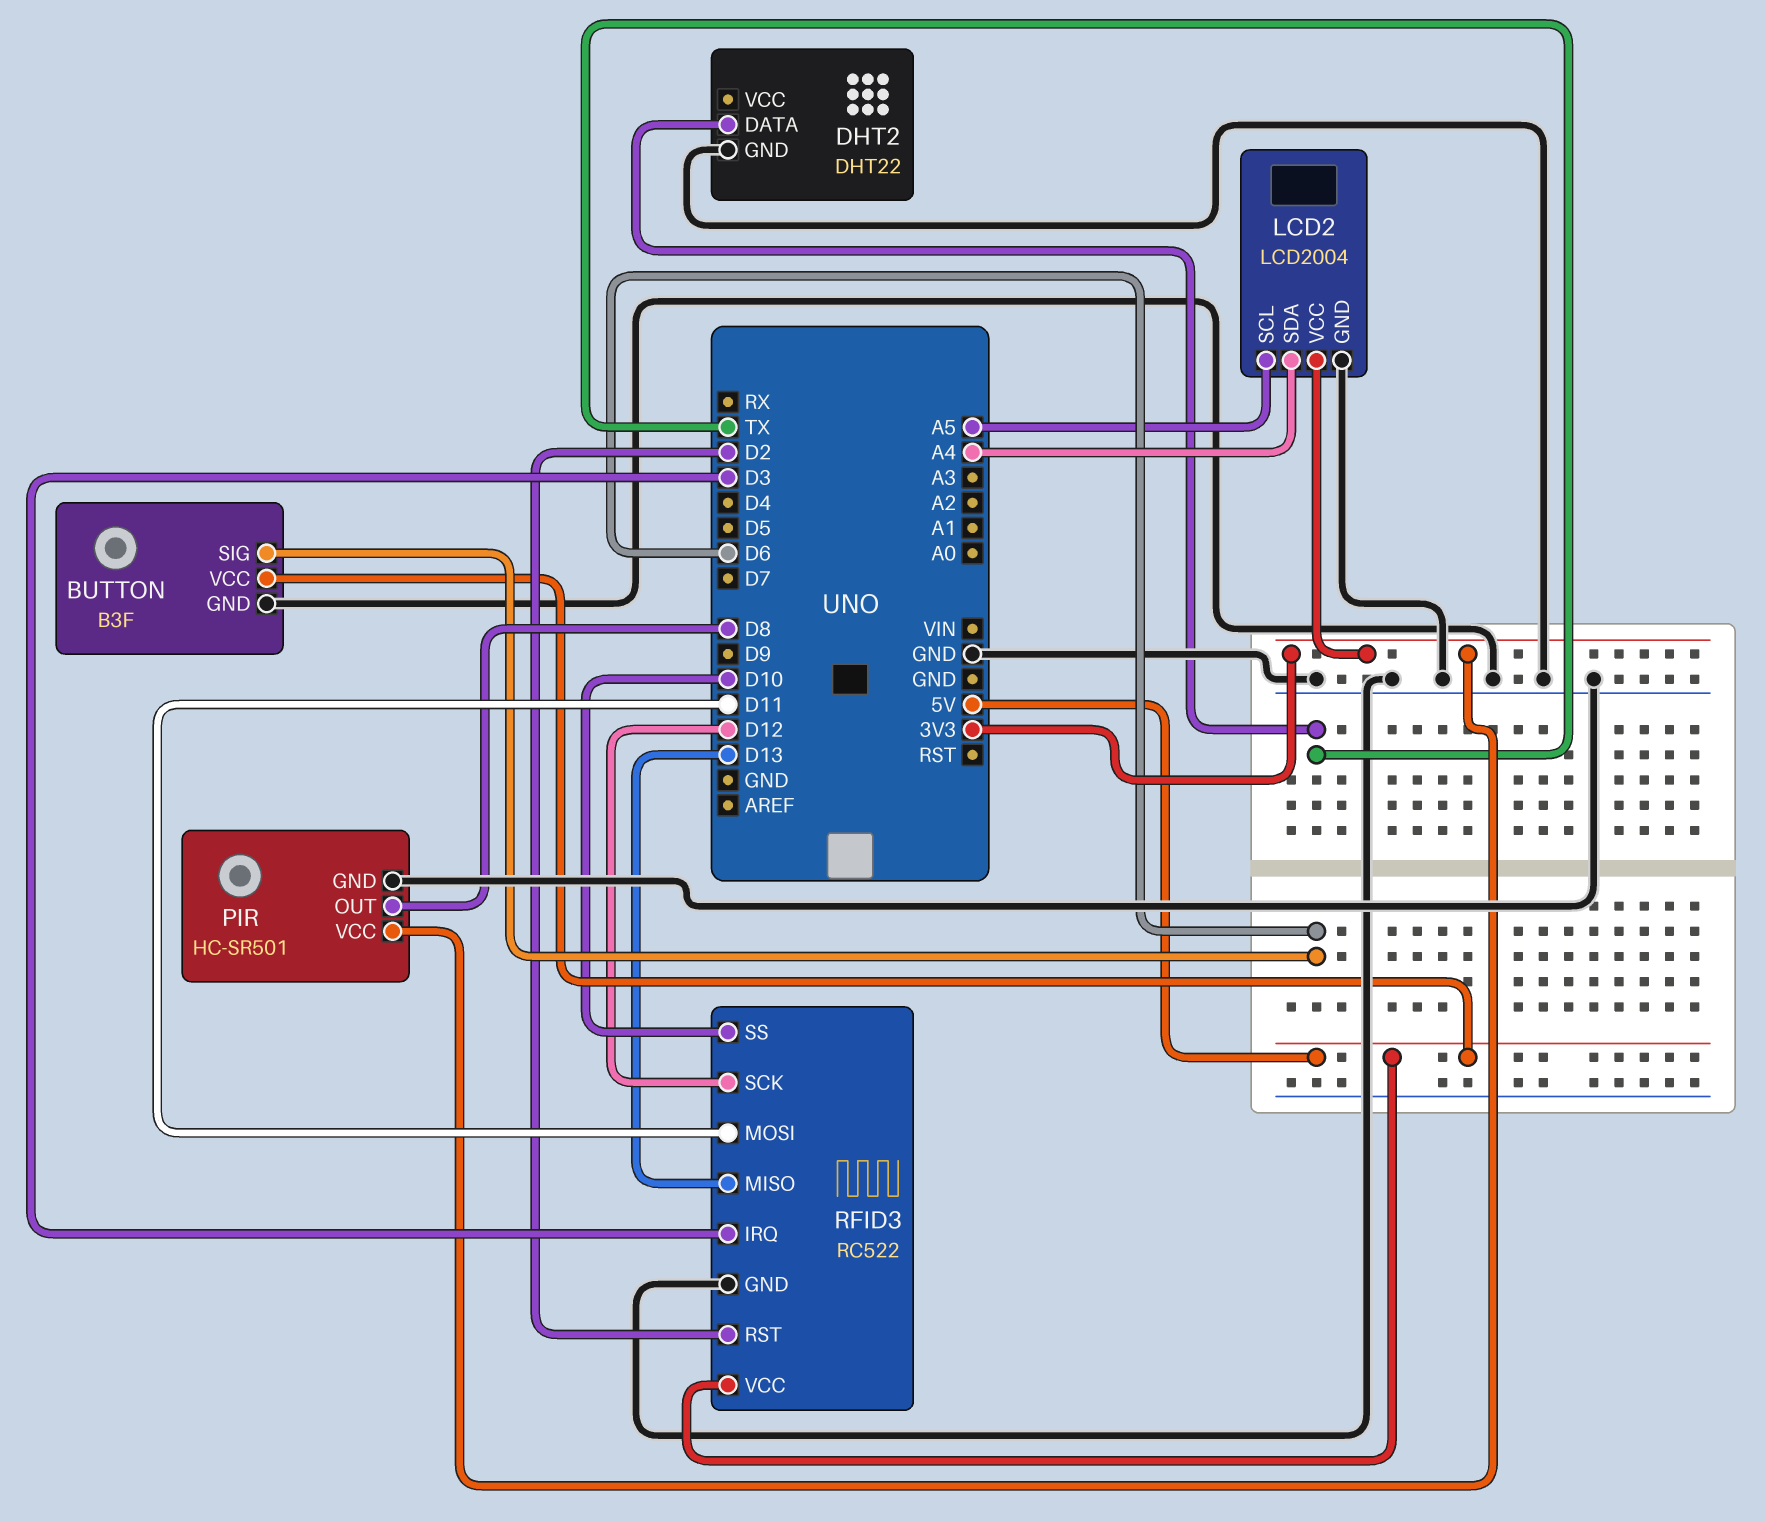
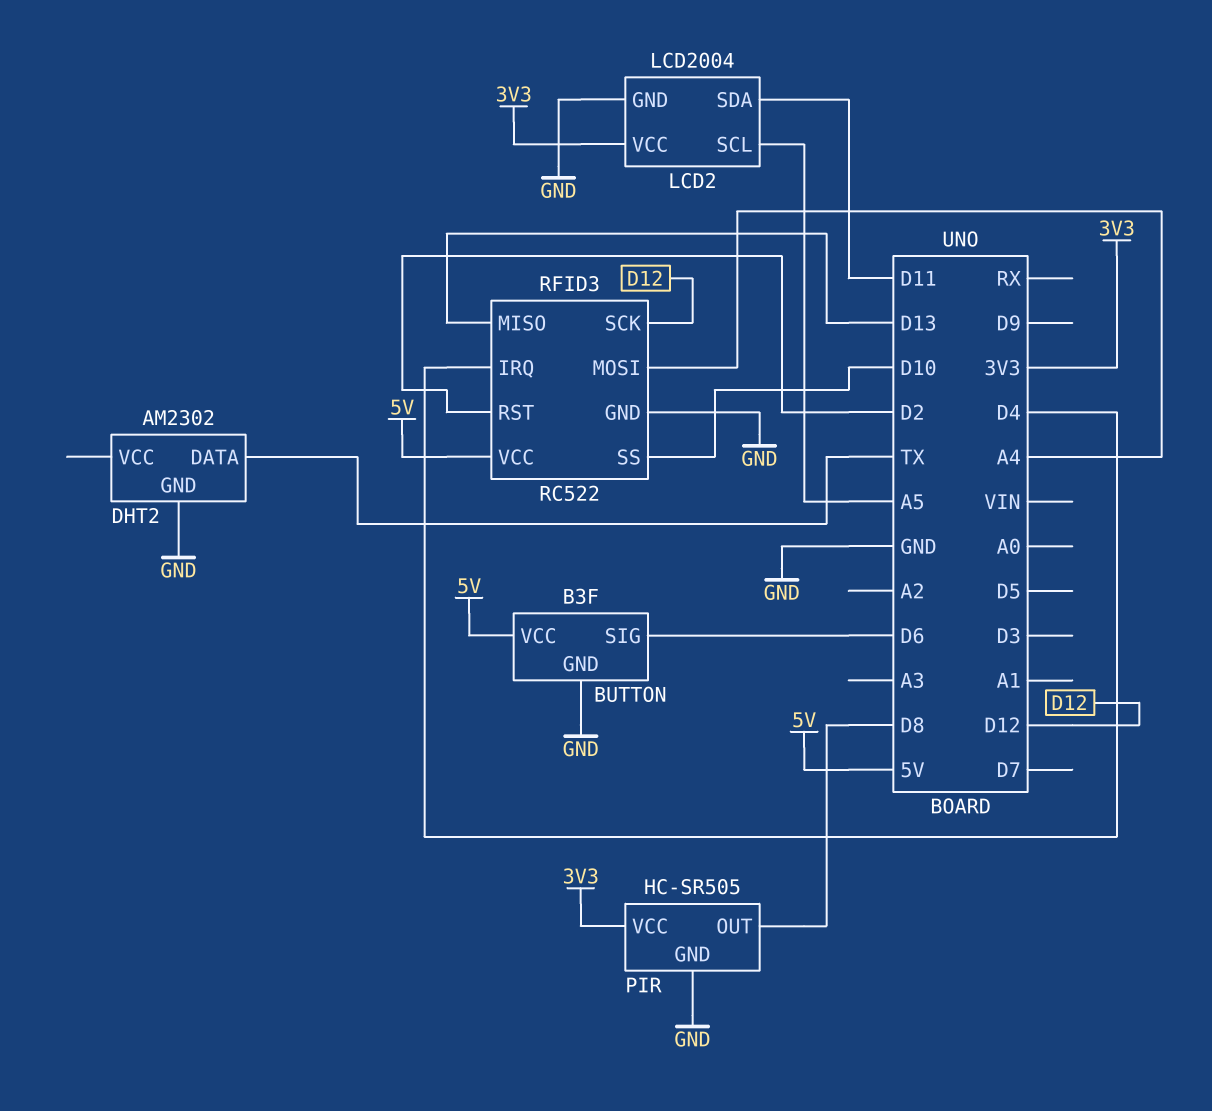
DHT2: DHT22 -> AM2302
LCD2 pin SDA: A4 -> D11
PIR: HC-SR501 -> HC-SR505
RFID3 pin IRQ: D3 -> D4
RFID3 pin MOSI: D11 -> A4

